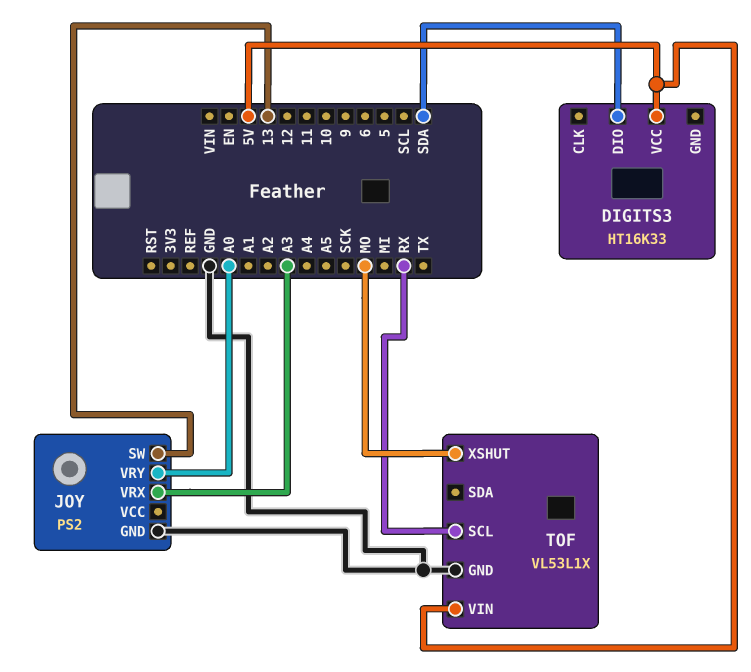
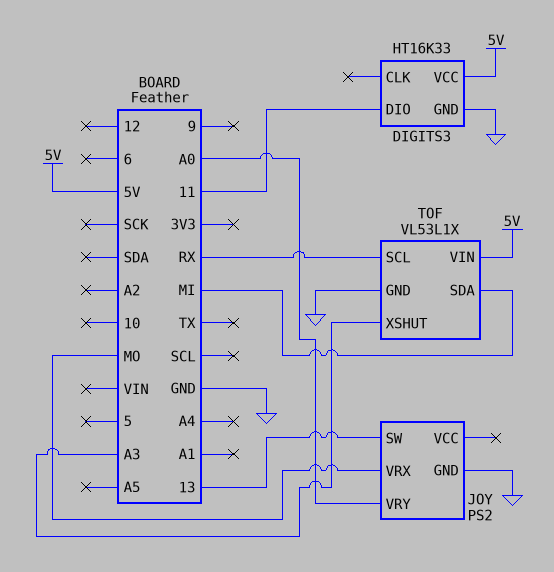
DIGITS3 pin DIO: SDA -> 11
DIGITS3 pin GND: none -> GND
JOY pin VRX: A3 -> MO
TOF pin SDA: none -> MI
TOF pin XSHUT: MO -> A3

